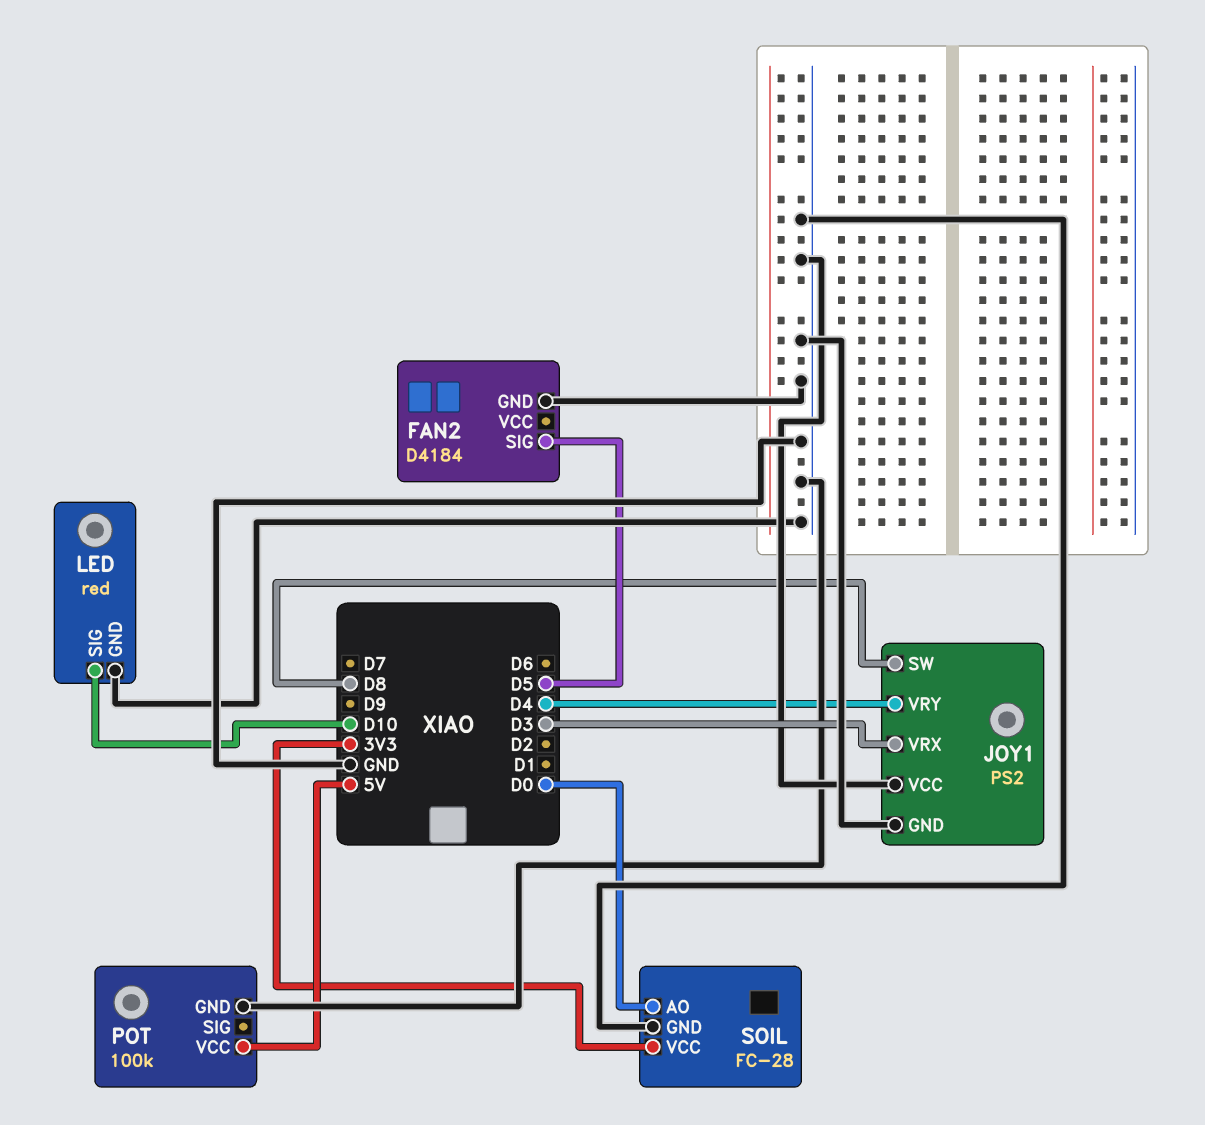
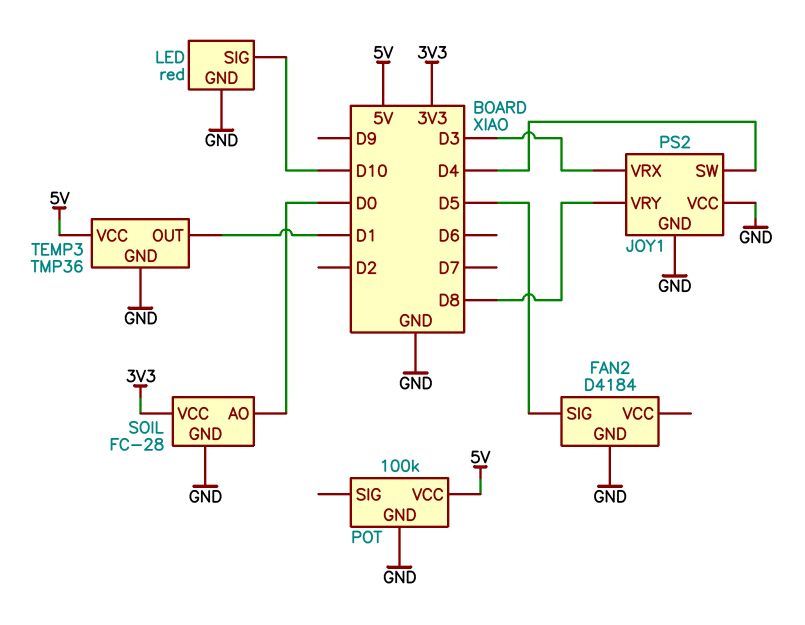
JOY1 pin SW: D8 -> D4
JOY1 pin VRY: D4 -> D8
TEMP3: none -> TMP36
TEMP3 pin GND: none -> GND
TEMP3 pin OUT: none -> D1
TEMP3 pin VCC: none -> 5V

